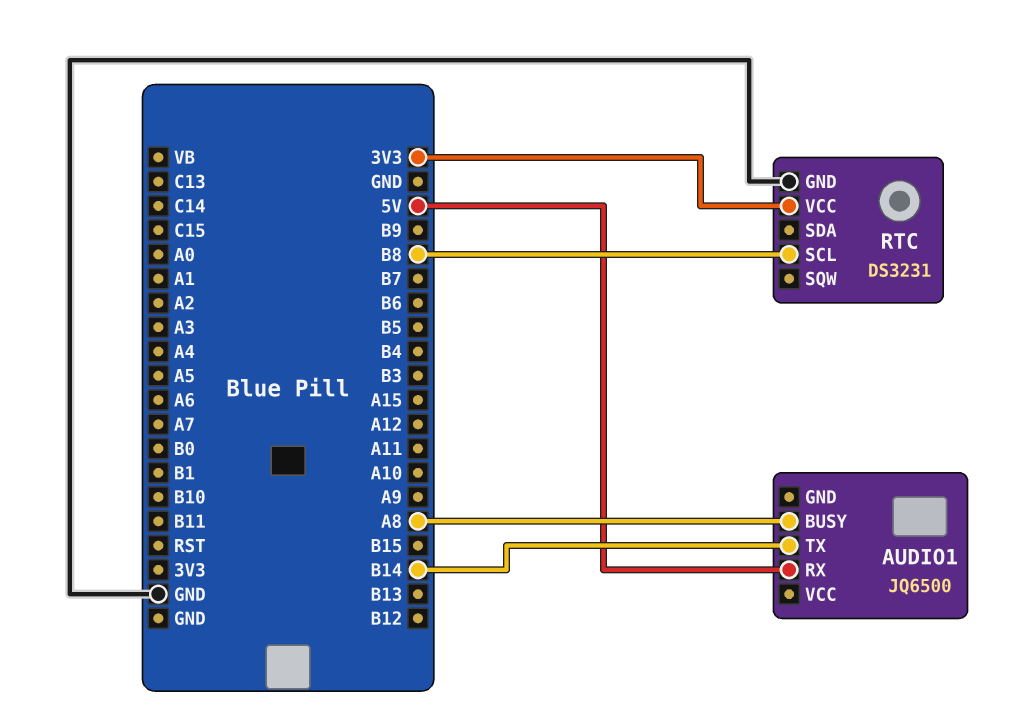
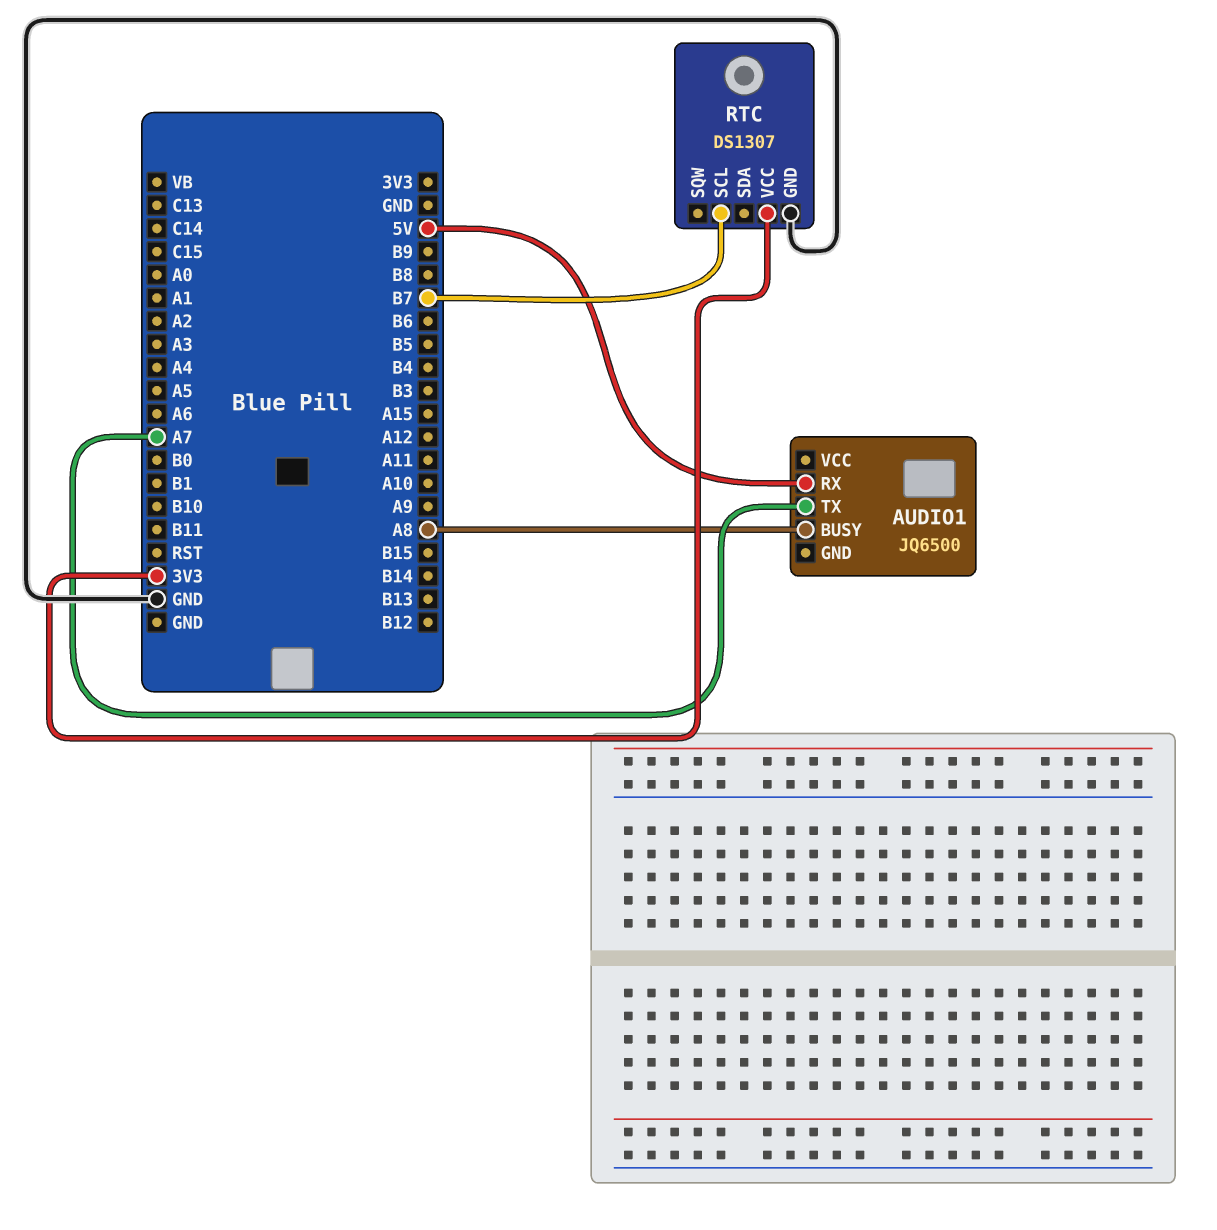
AUDIO1 pin TX: B14 -> A7
RTC: DS3231 -> DS1307
RTC pin SCL: B8 -> B7

